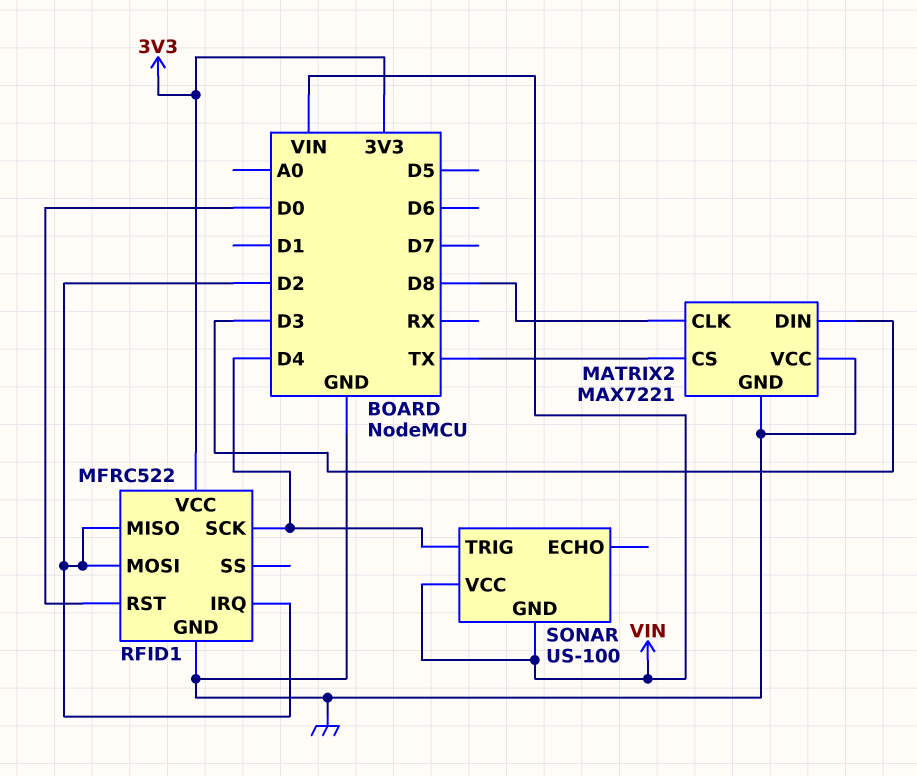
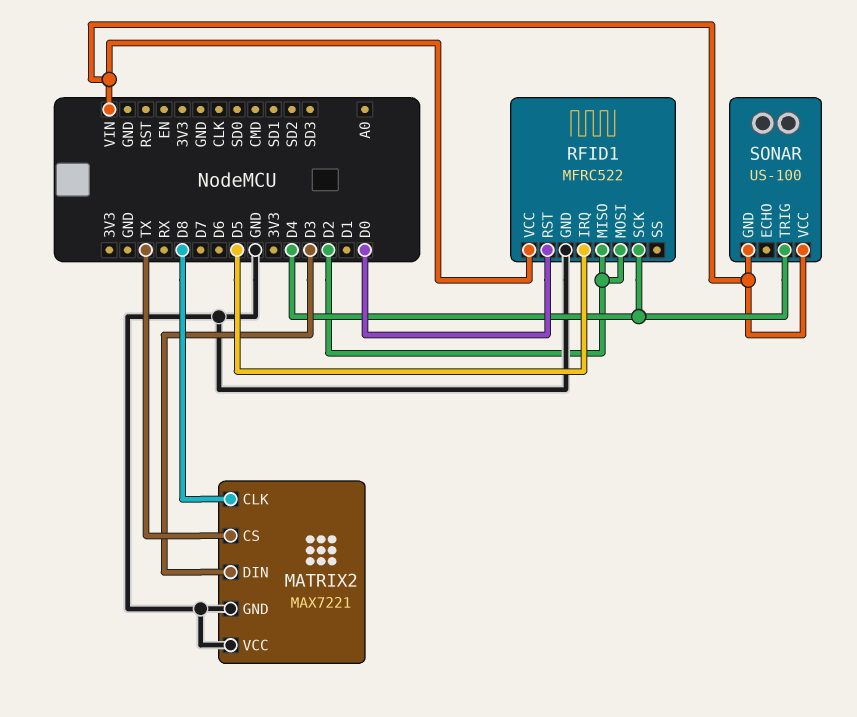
RFID1 pin IRQ: D2 -> D5
RFID1 pin VCC: 3V3 -> VIN

